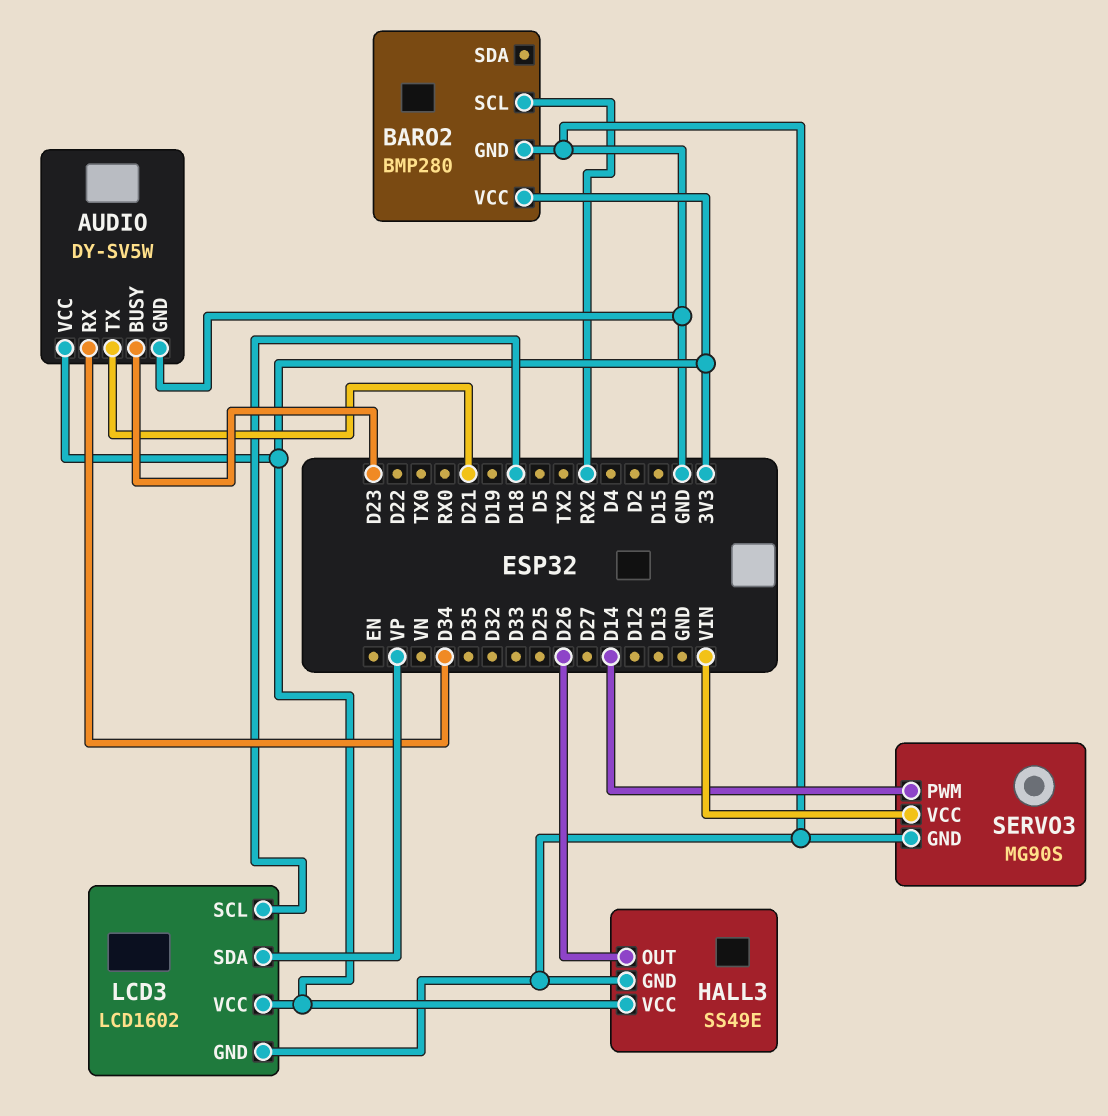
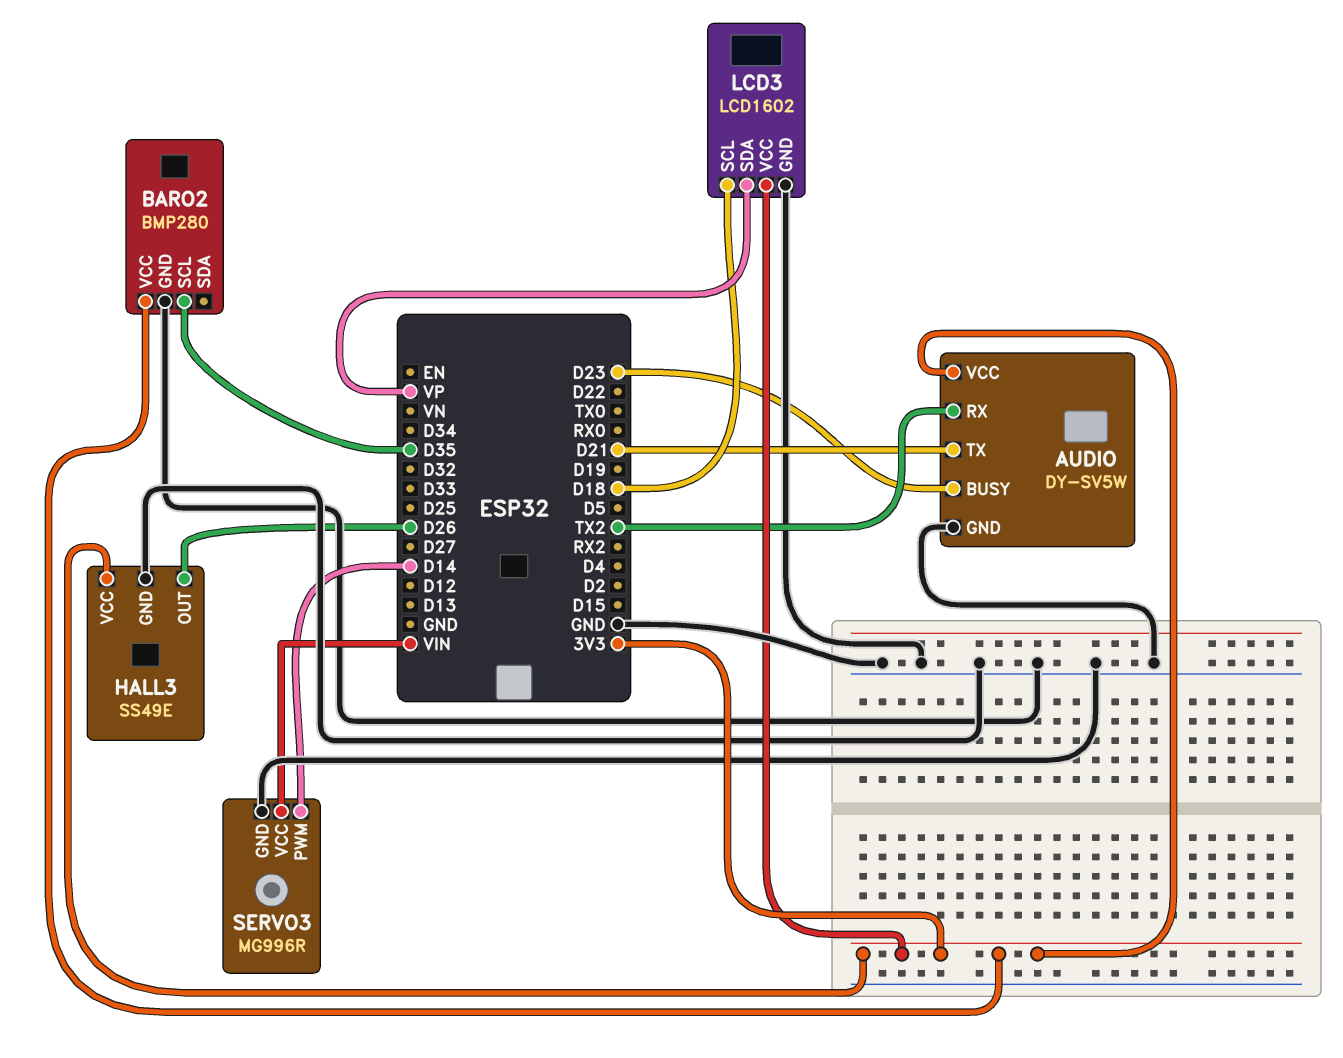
AUDIO pin RX: D34 -> TX2
BARO2 pin SCL: RX2 -> D35
SERVO3: MG90S -> MG996R

